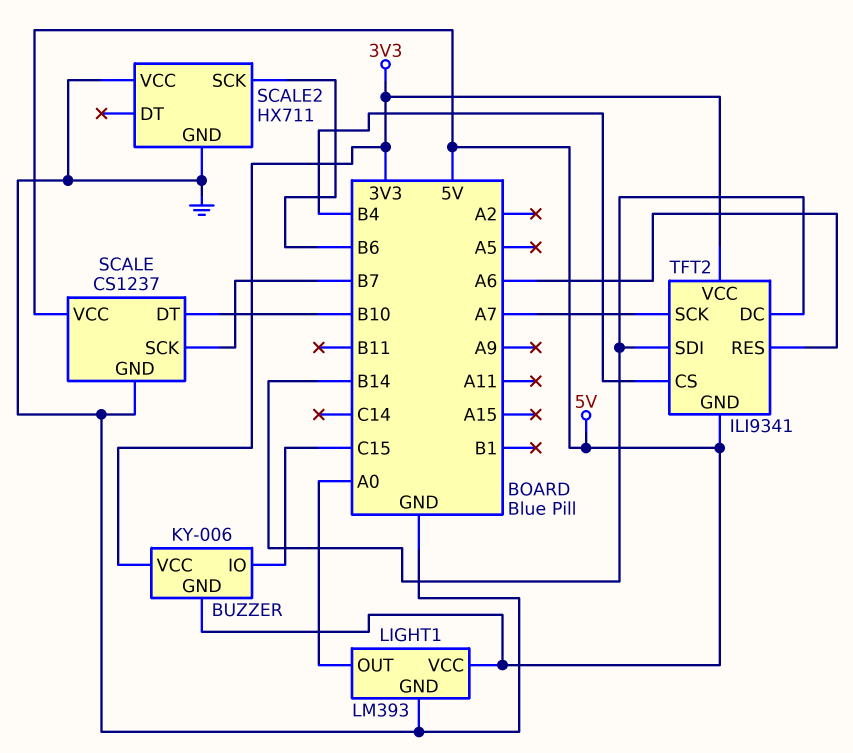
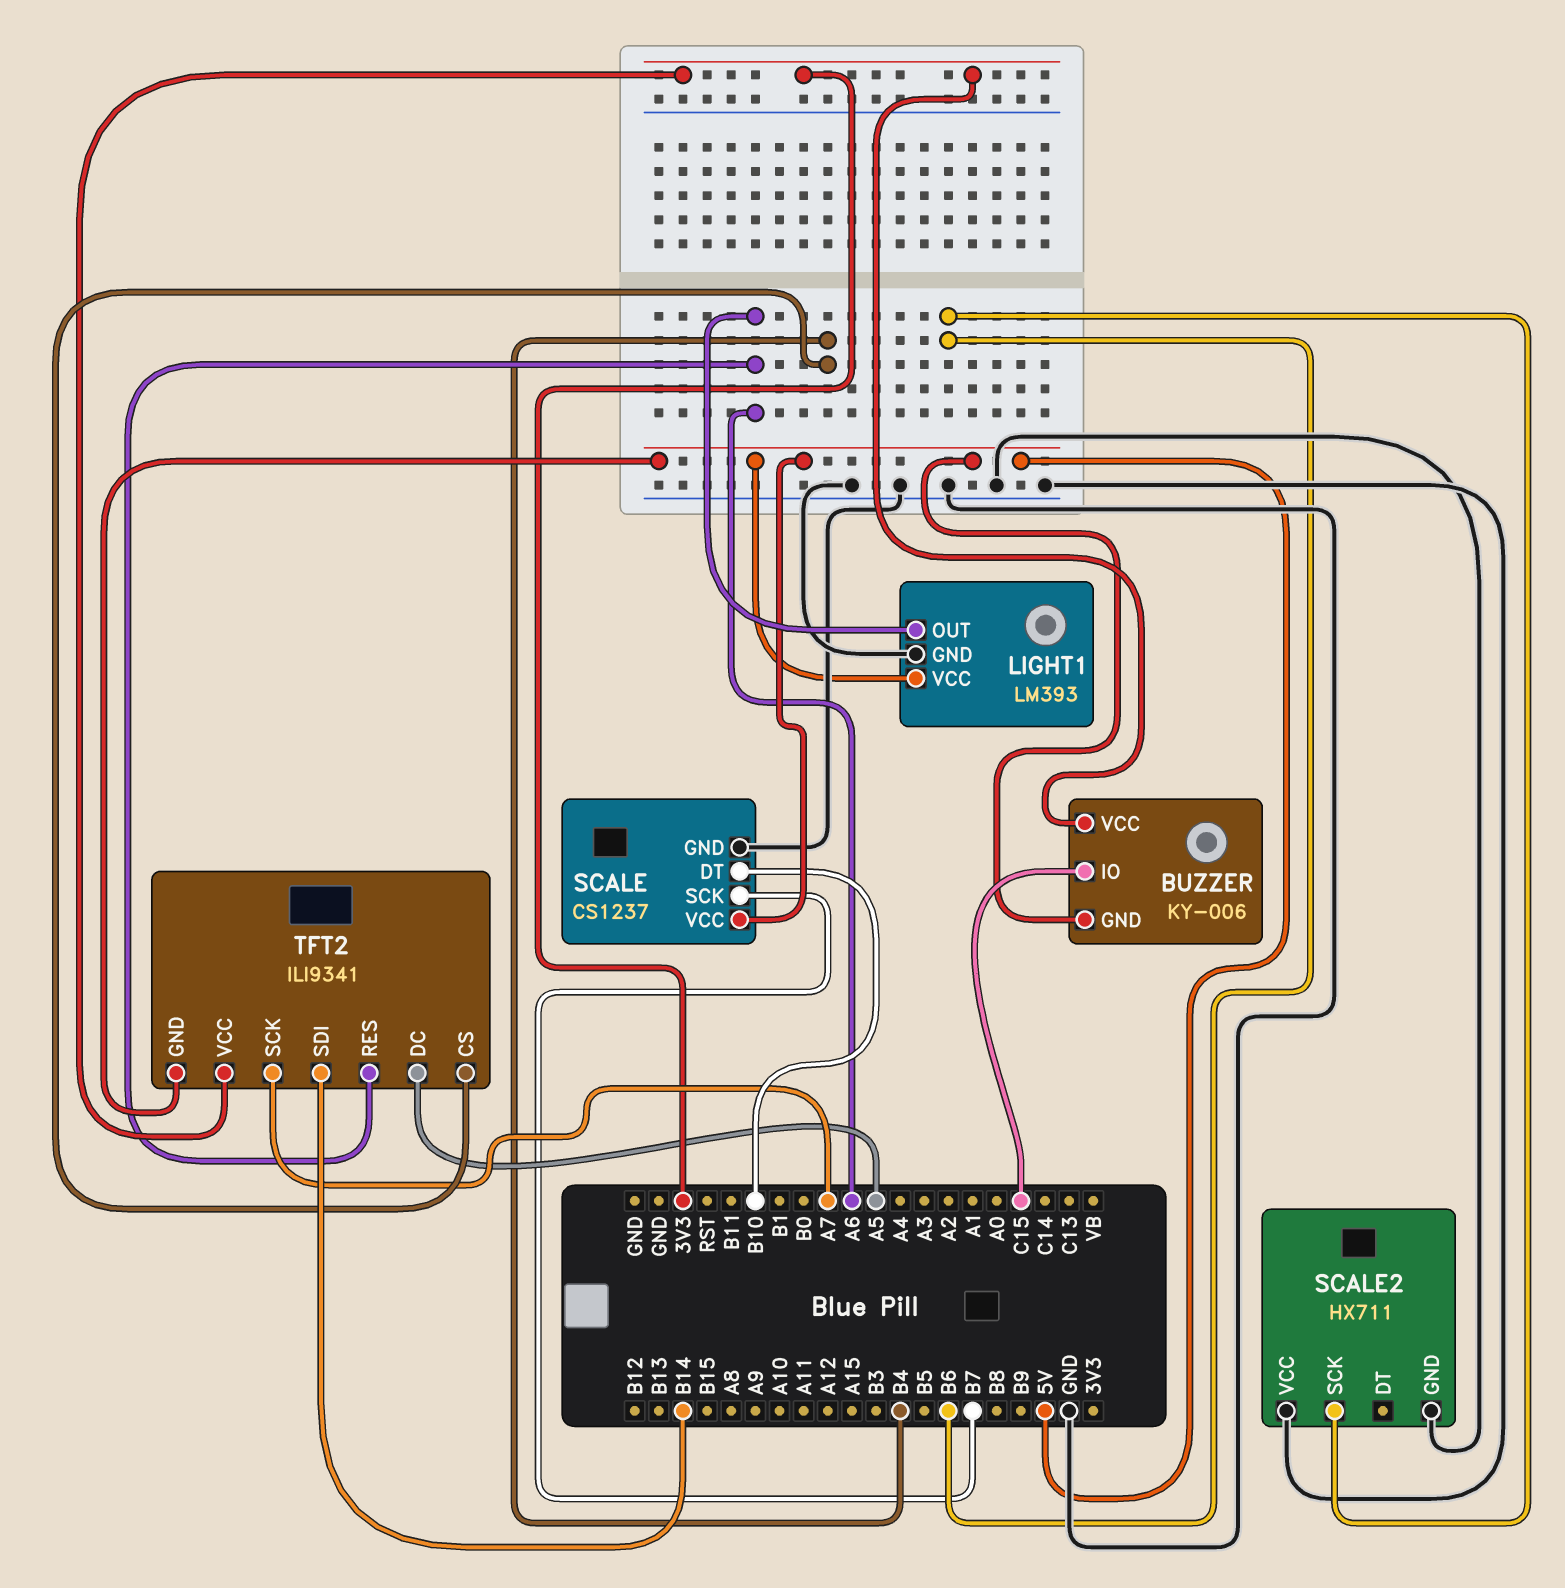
LIGHT1 pin OUT: A0 -> A6
TFT2 pin DC: B14 -> A5

